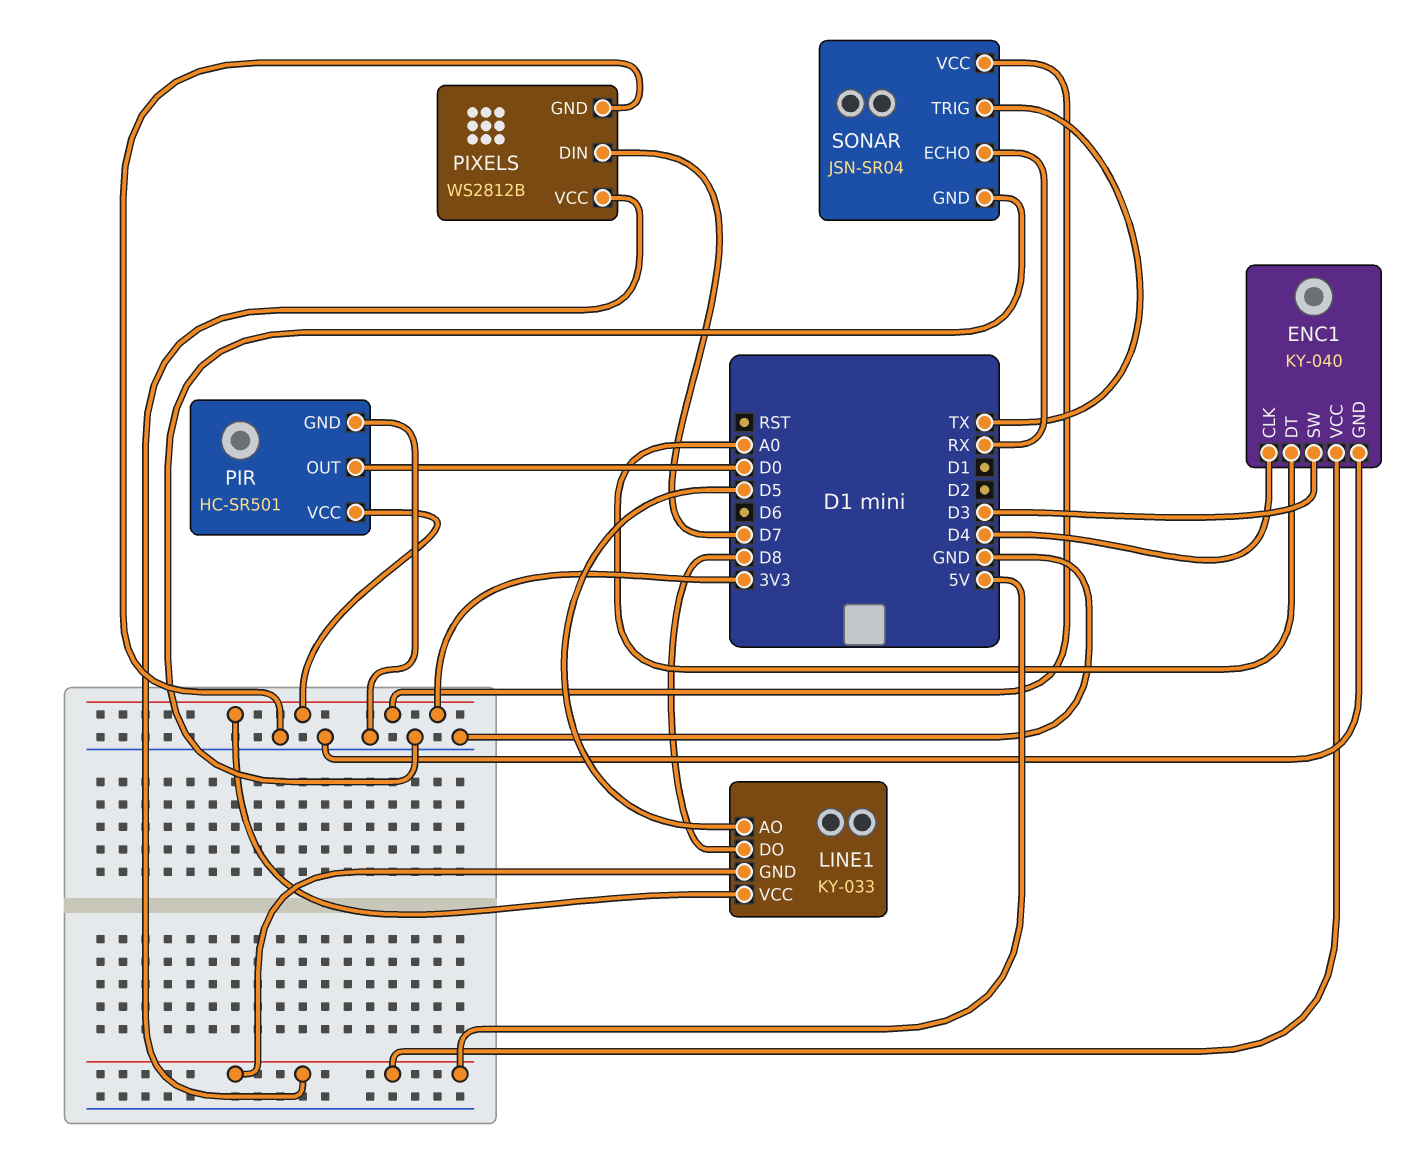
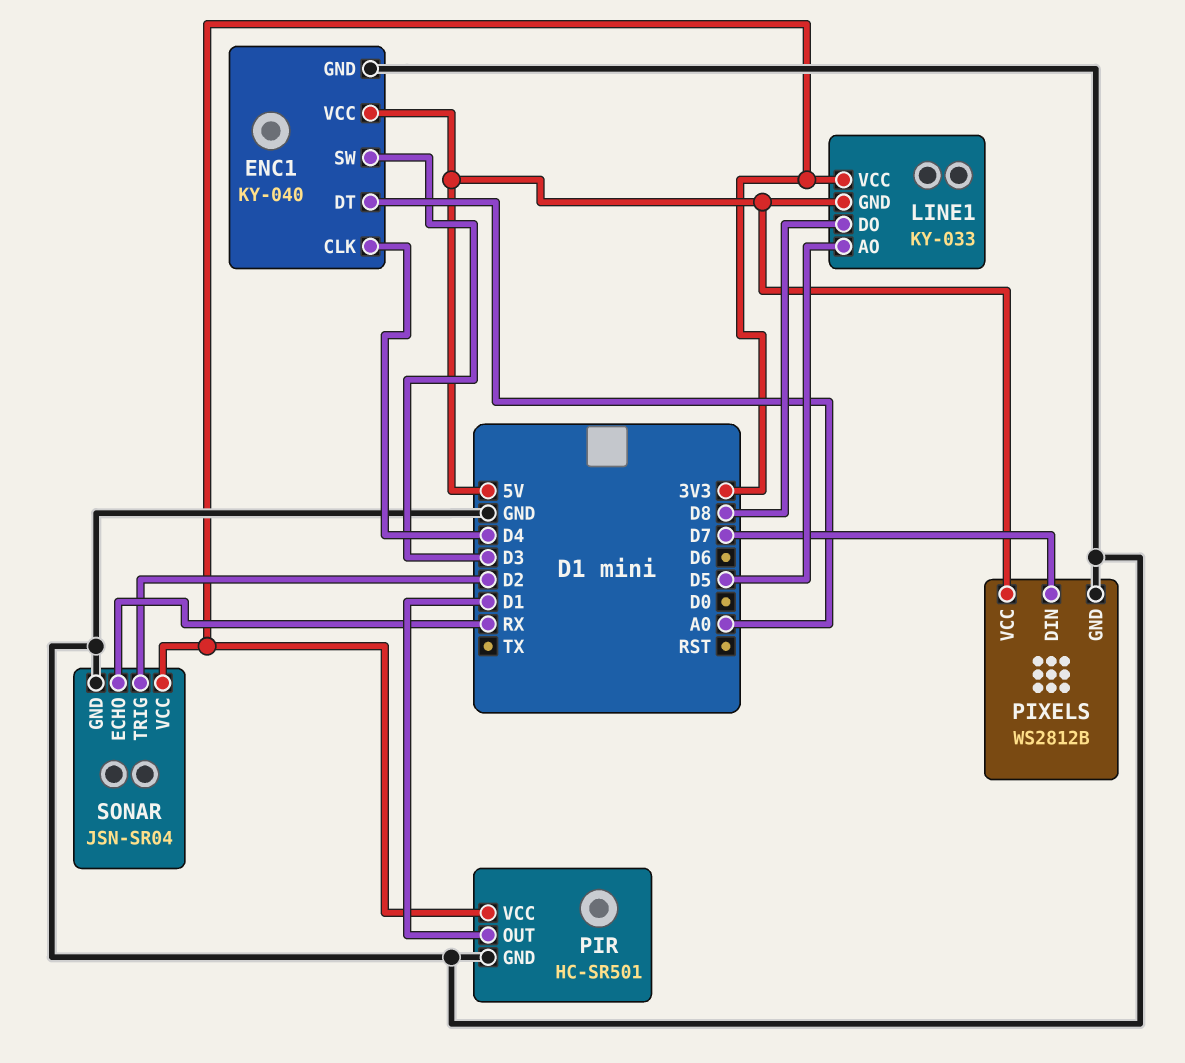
PIR pin OUT: D0 -> D1
SONAR pin TRIG: TX -> D2

